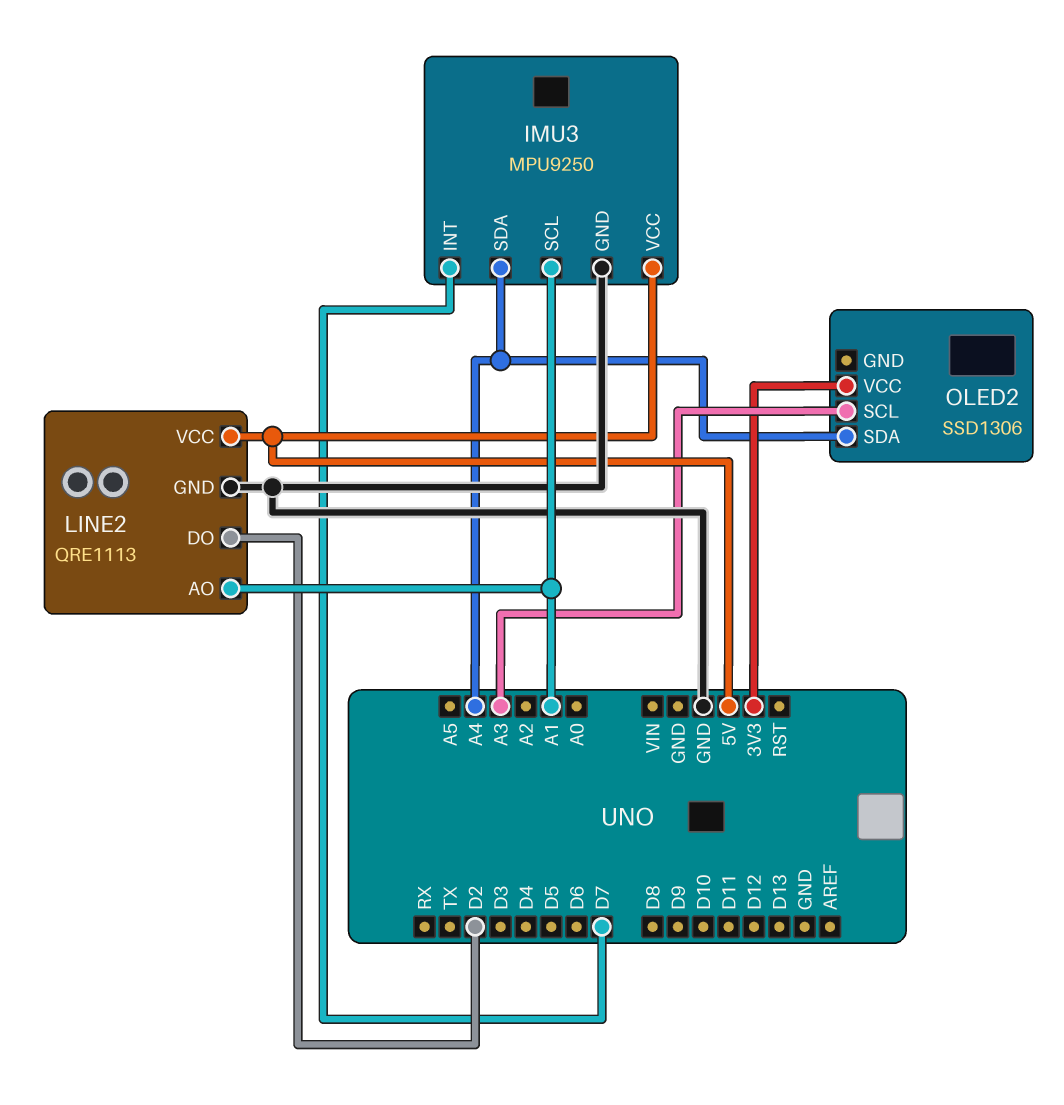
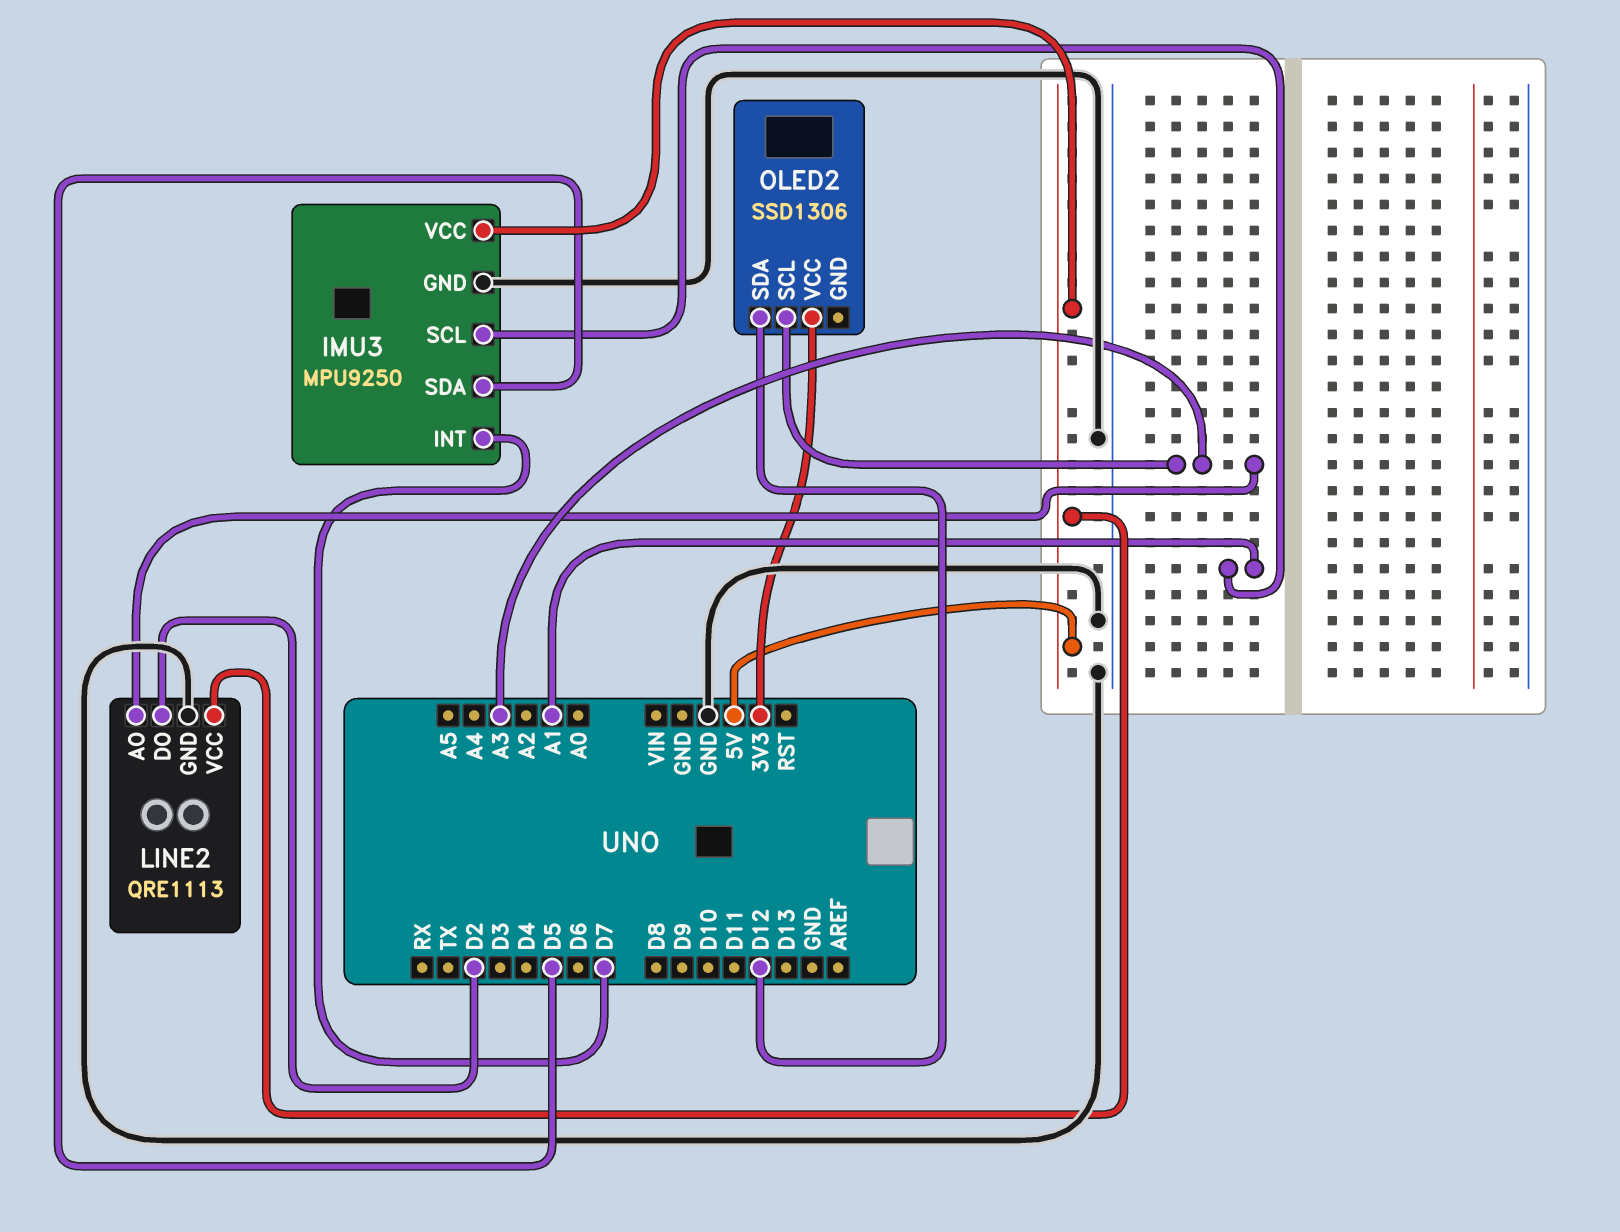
IMU3 pin SDA: A4 -> D5
LINE2 pin AO: A1 -> A3
OLED2 pin SDA: A4 -> D12

